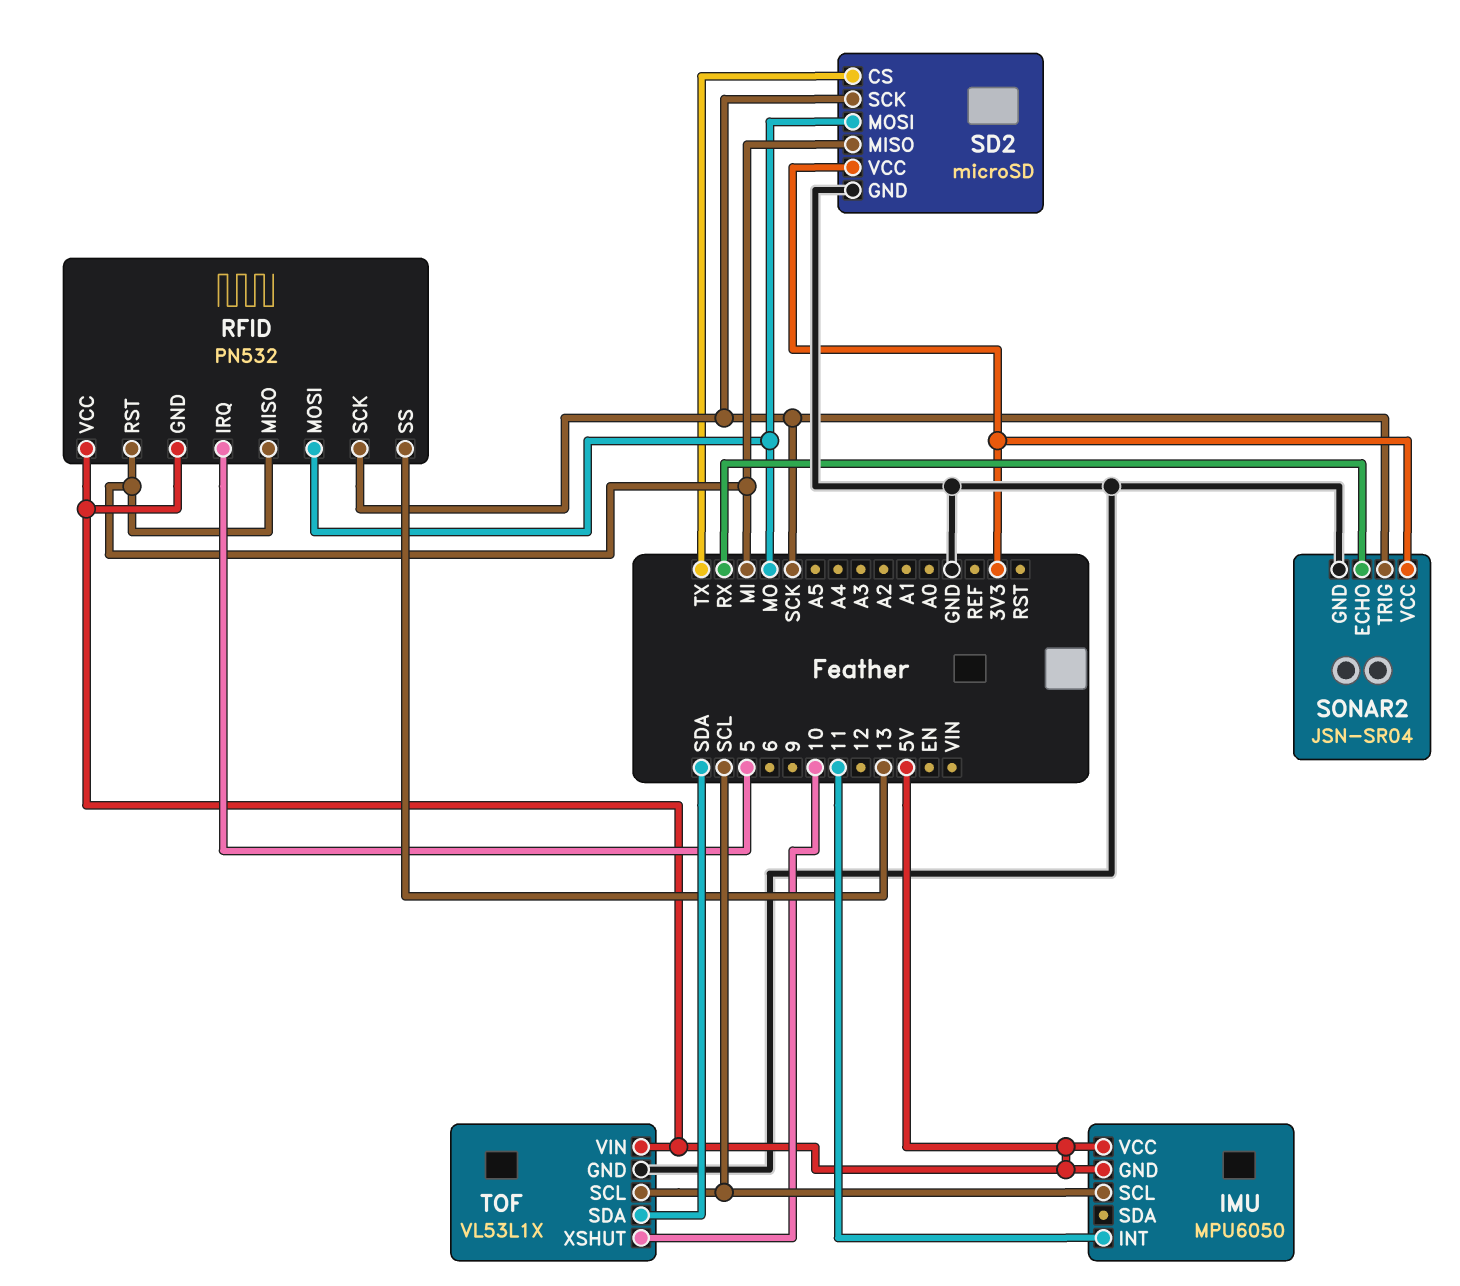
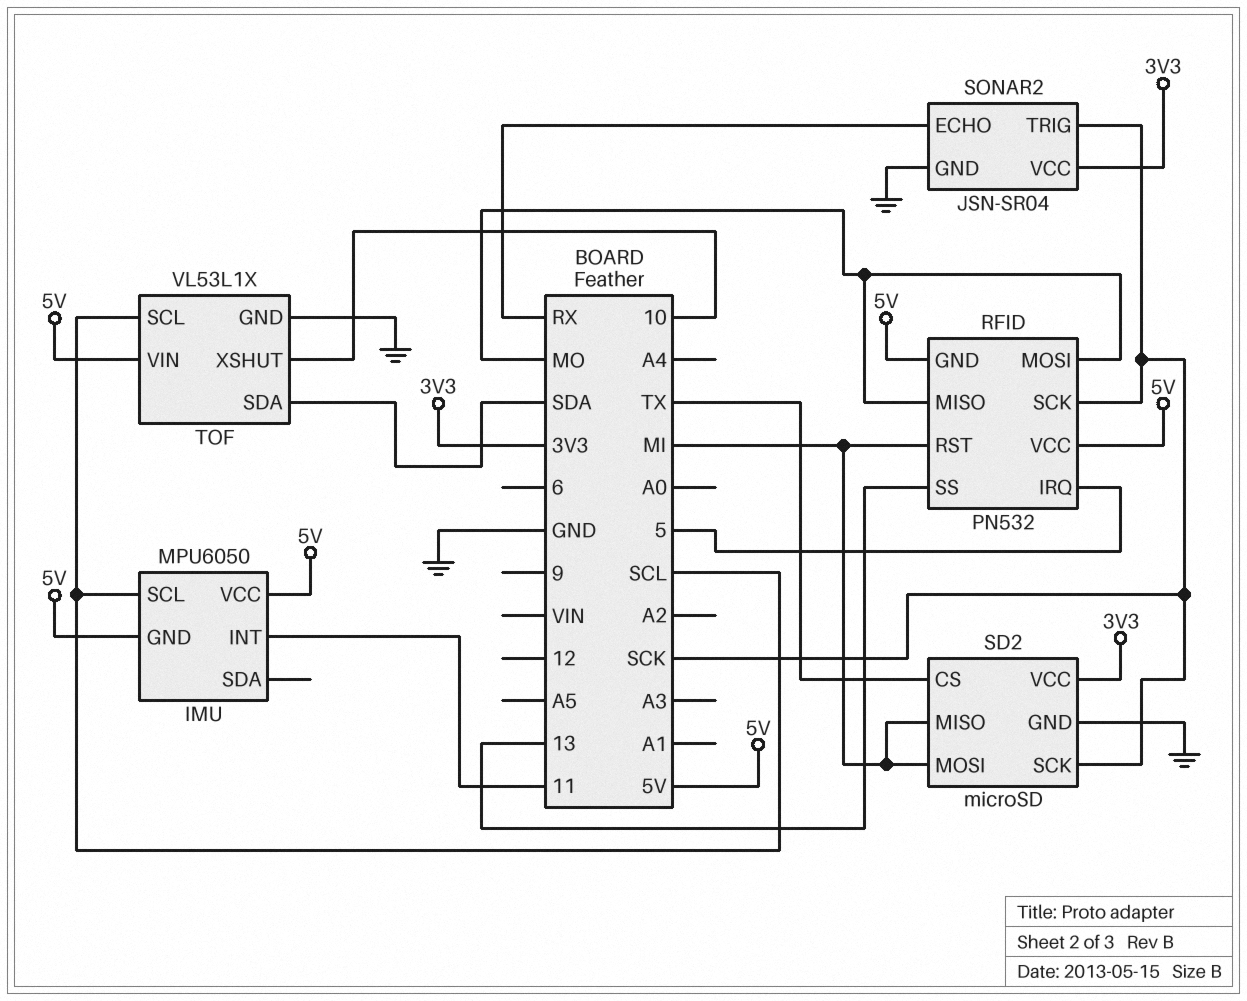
RFID pin MISO: MI -> MO
SD2 pin MOSI: MO -> MI

